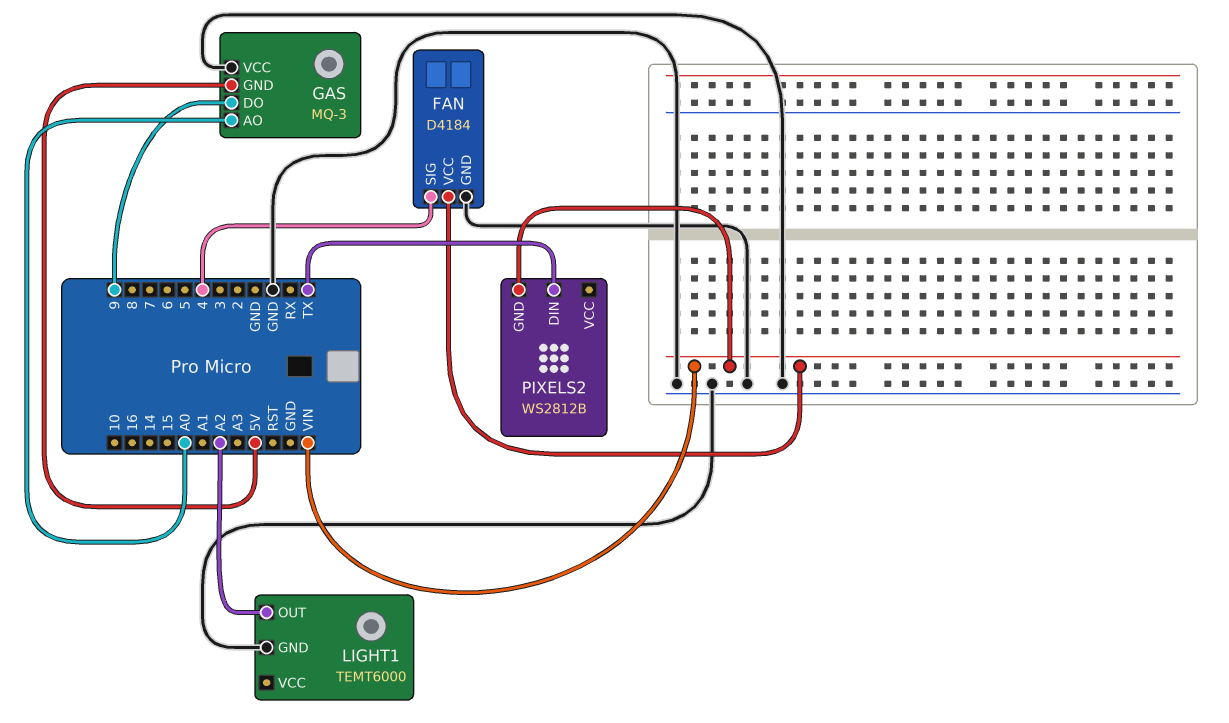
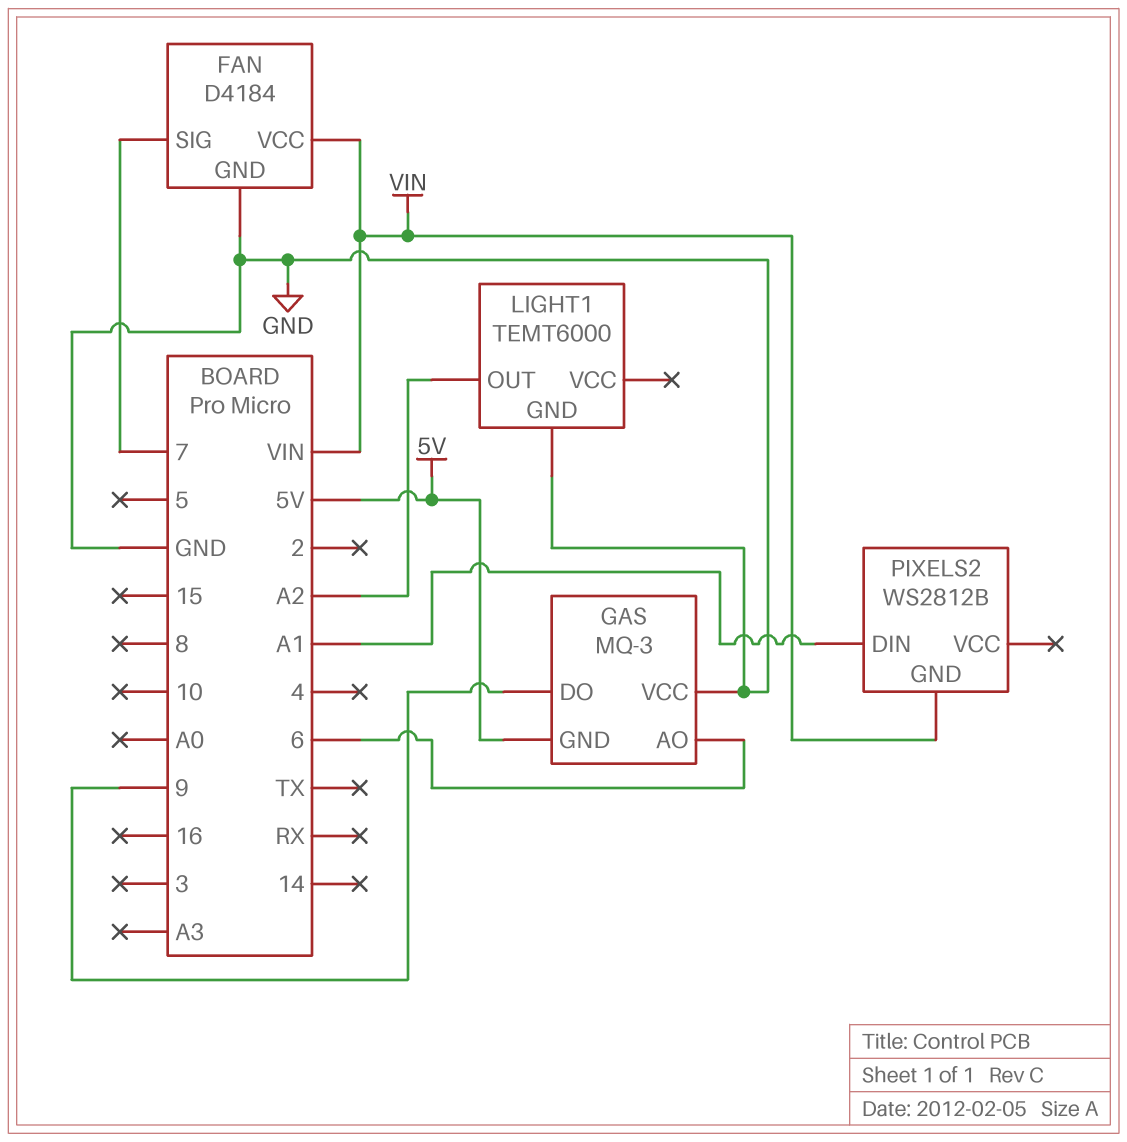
FAN pin SIG: 4 -> 7
GAS pin AO: A0 -> 6
PIXELS2 pin DIN: TX -> A1

